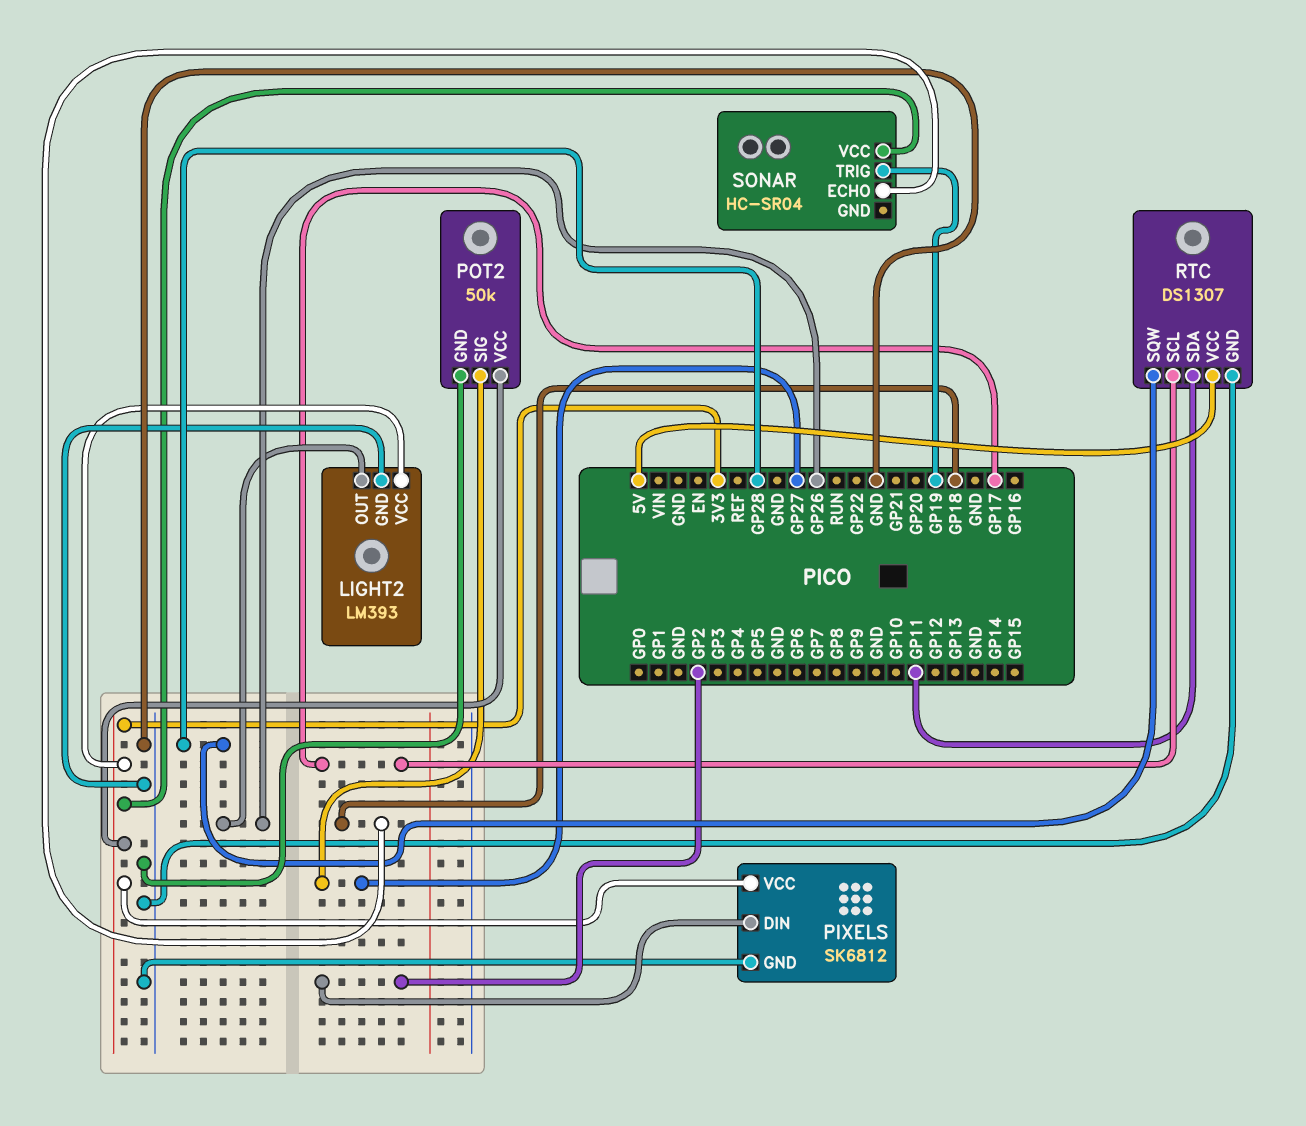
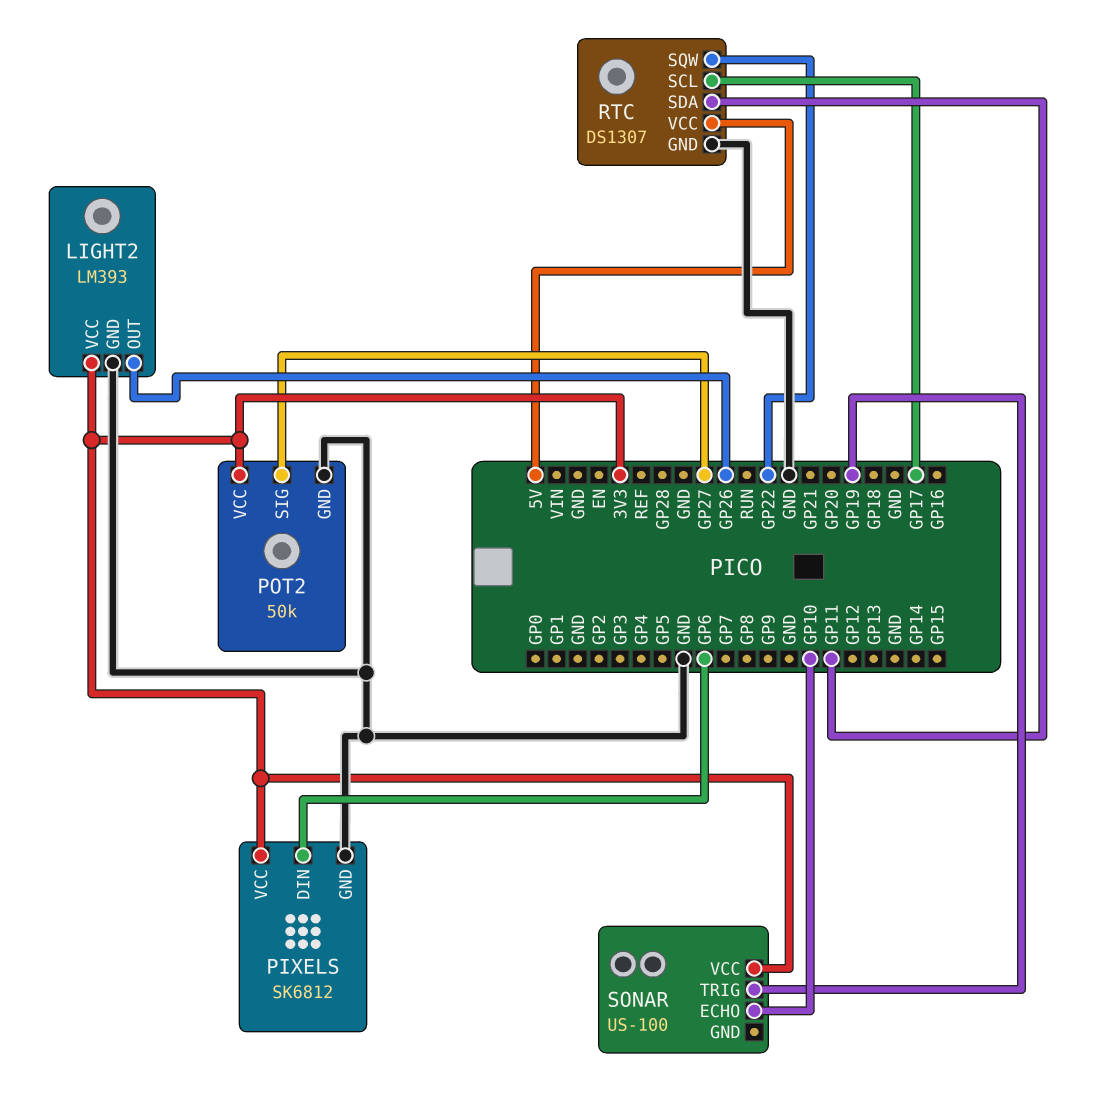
PIXELS pin DIN: GP2 -> GP6
RTC pin SQW: GP28 -> GP22
SONAR: HC-SR04 -> US-100
SONAR pin ECHO: GP18 -> GP10

